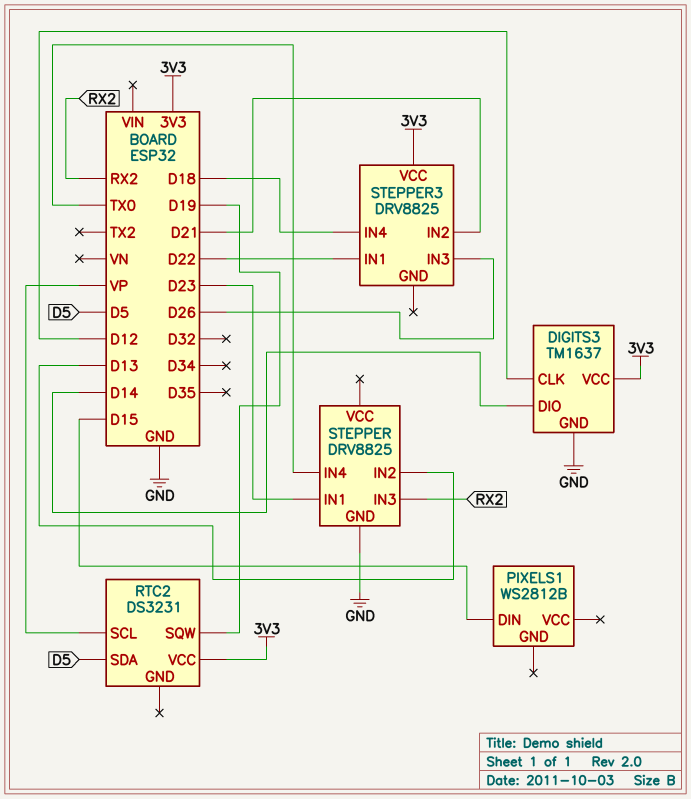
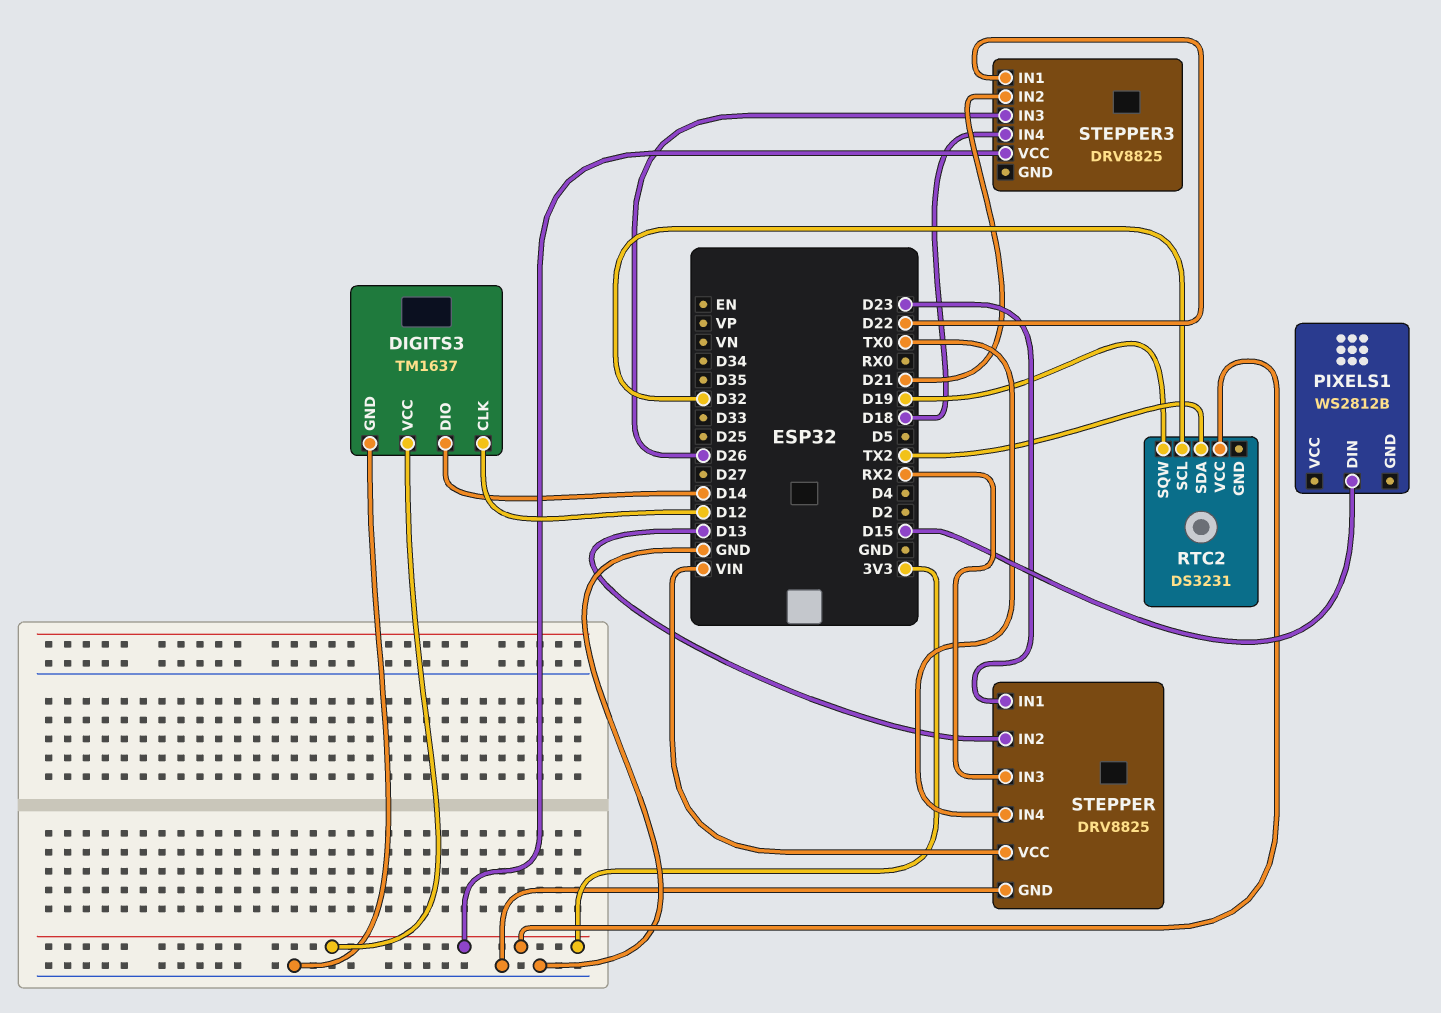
RTC2 pin SCL: VP -> D32
RTC2 pin SDA: D5 -> TX2
STEPPER pin VCC: none -> VIN

